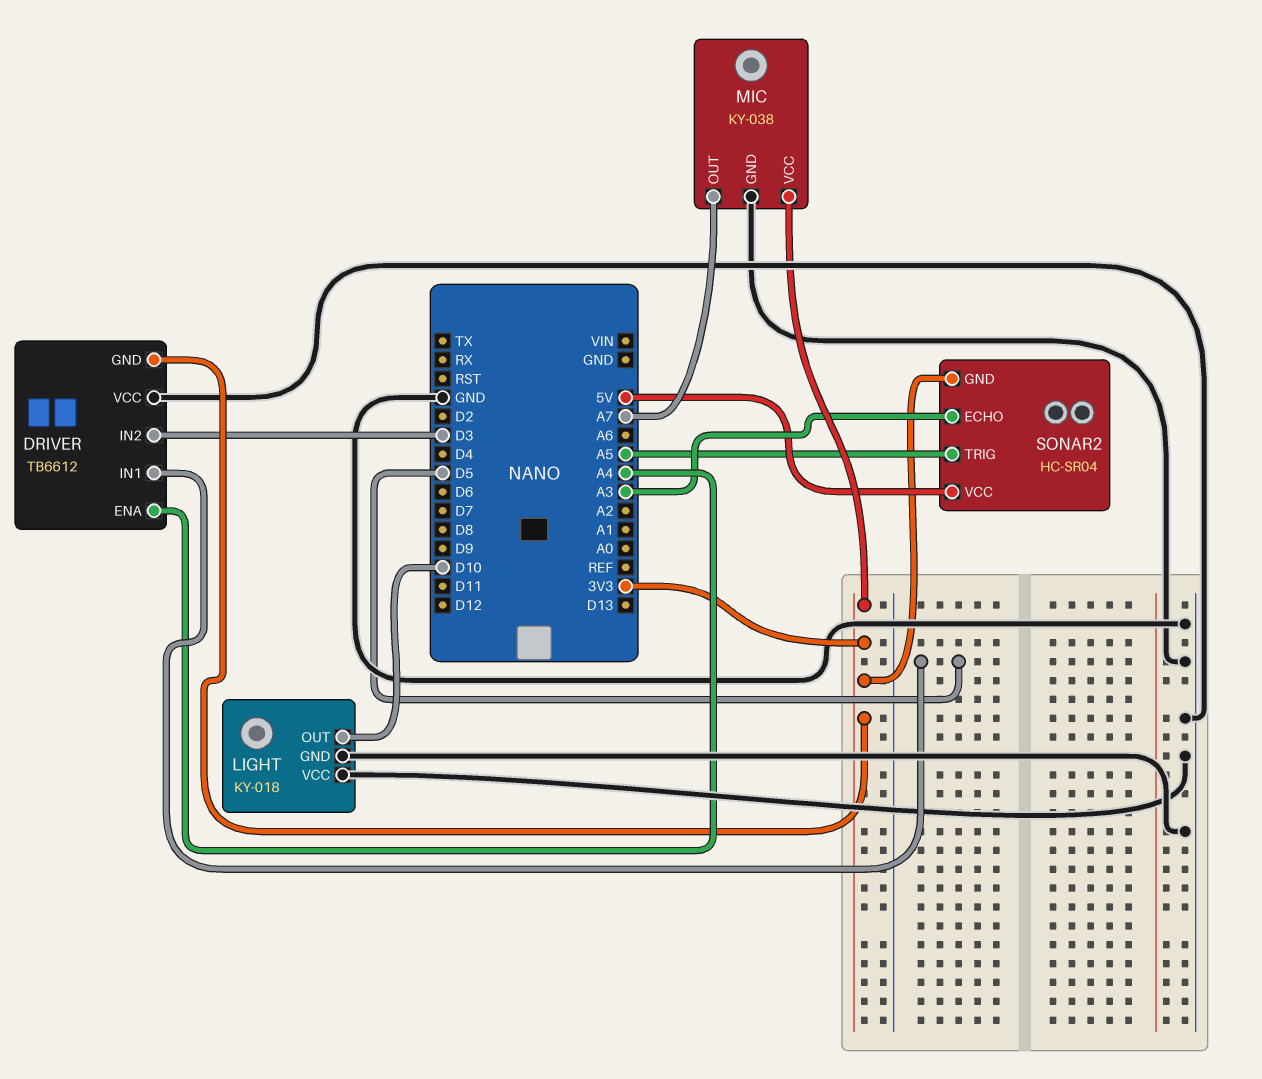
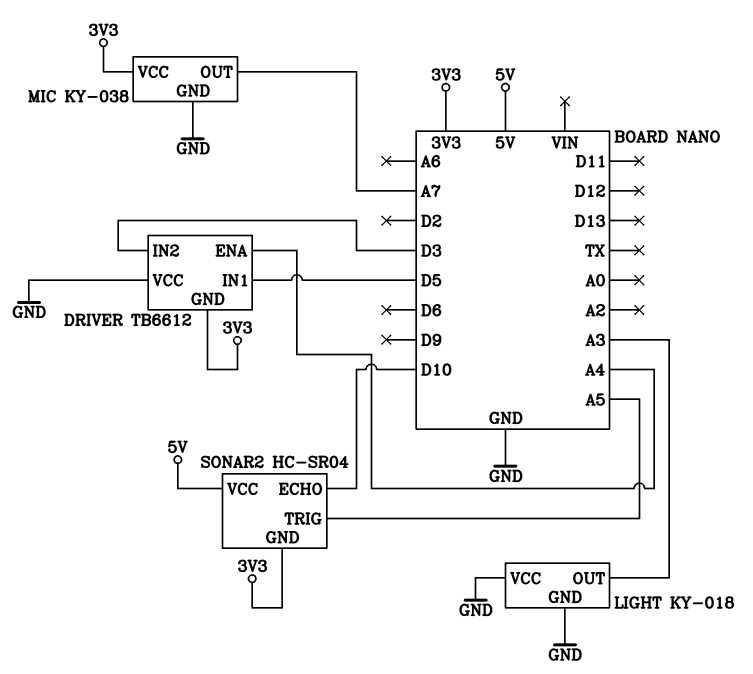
LIGHT pin OUT: D10 -> A3
SONAR2 pin ECHO: A3 -> D10

